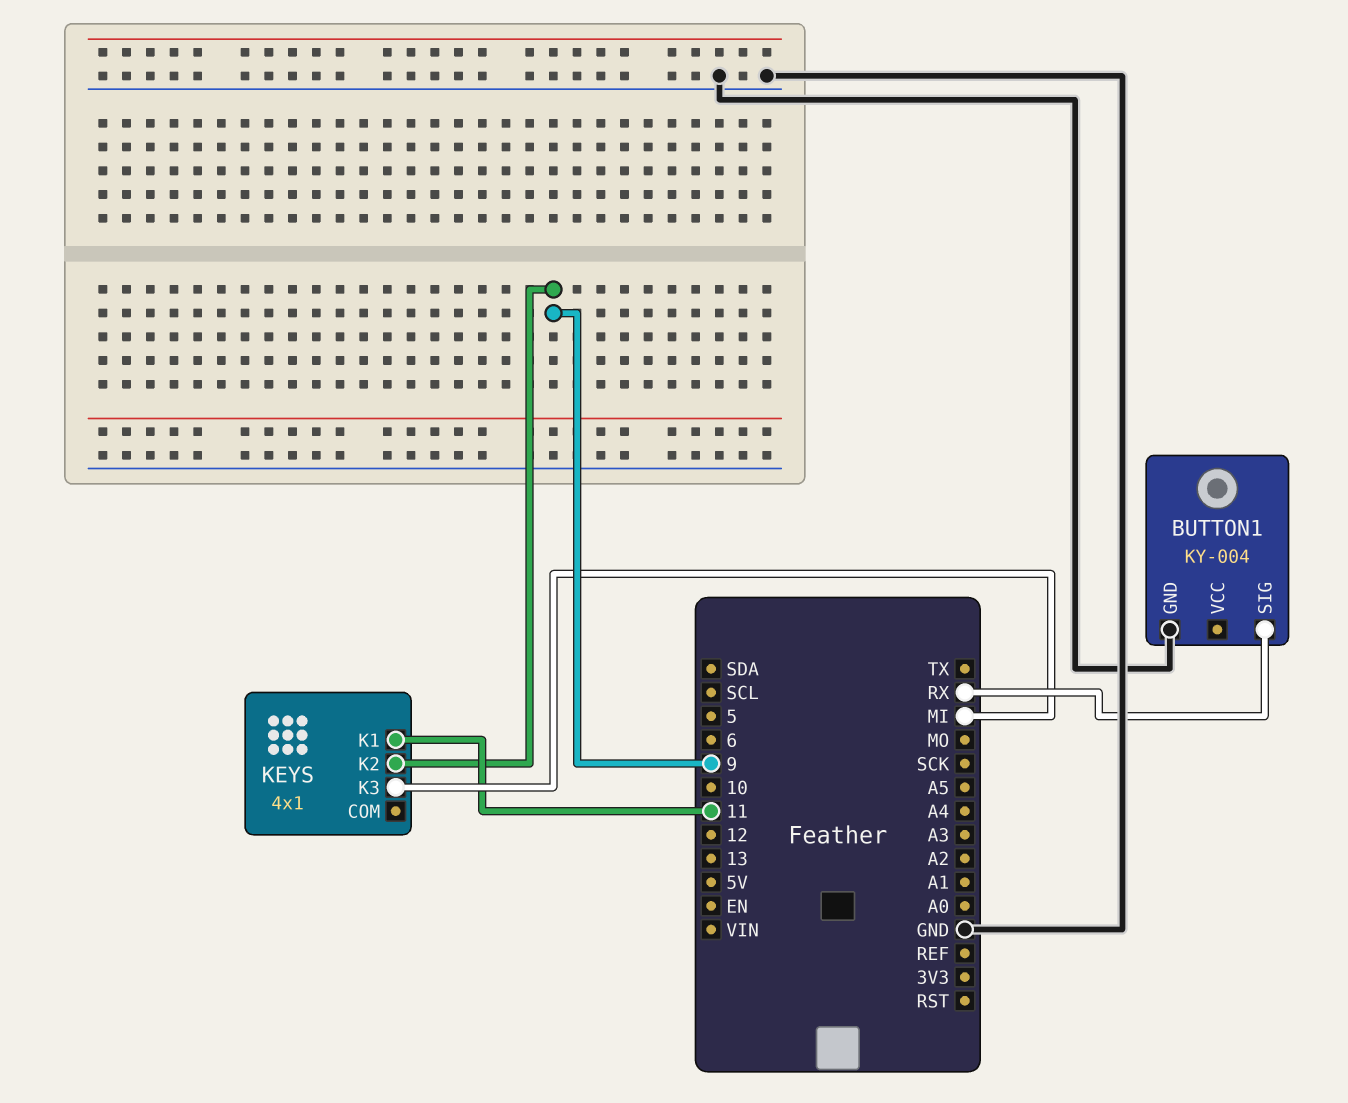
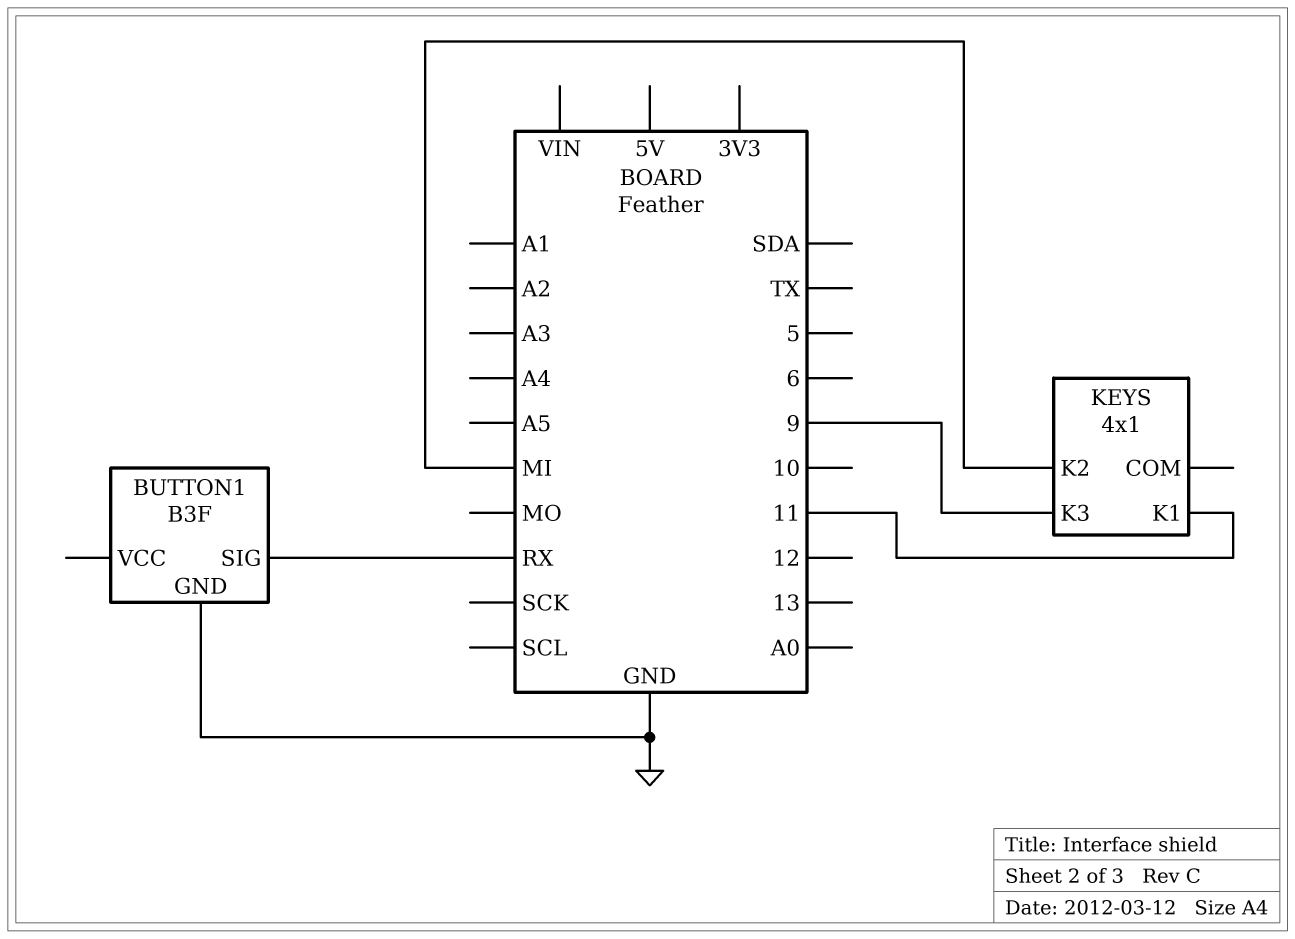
BUTTON1: KY-004 -> B3F
KEYS pin K2: 9 -> MI
KEYS pin K3: MI -> 9

